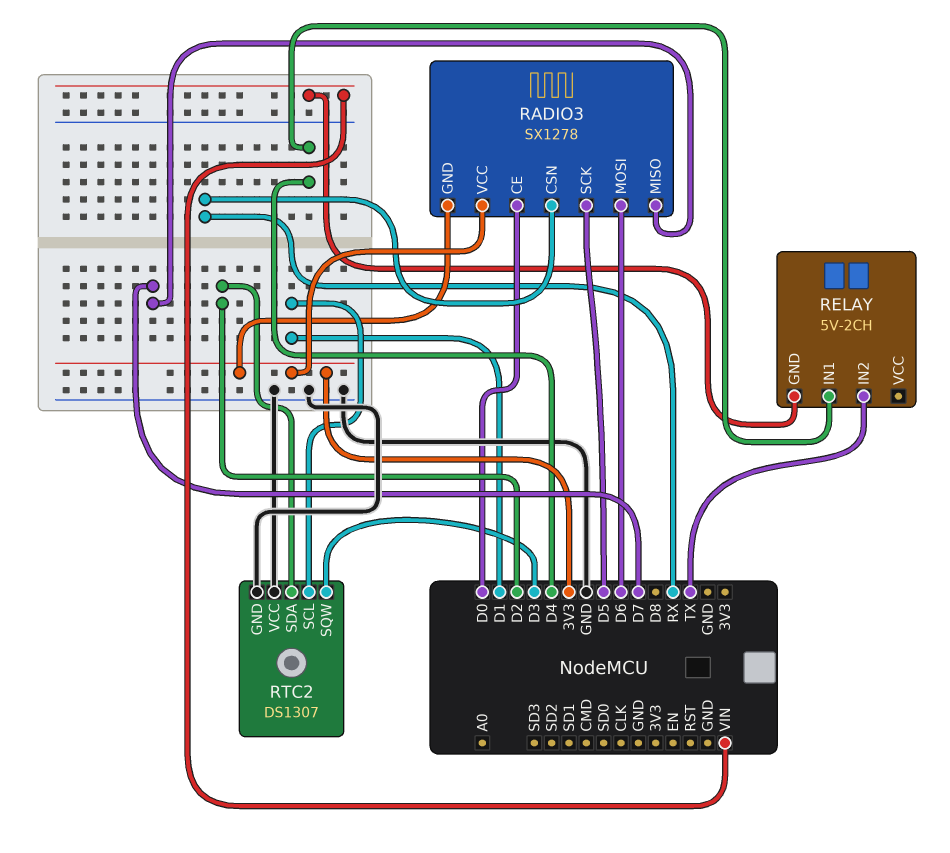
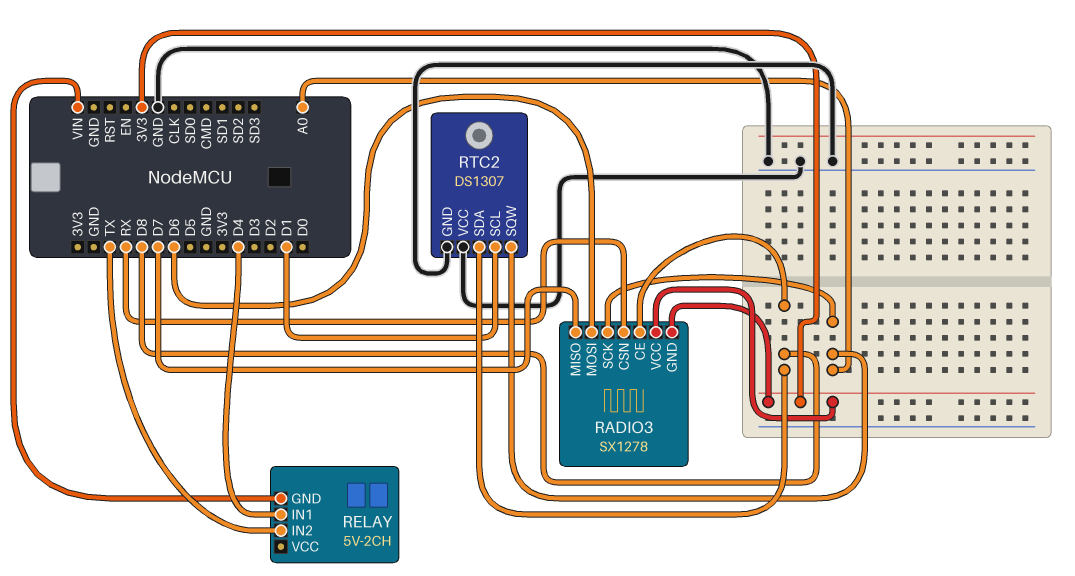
RADIO3 pin CE: D0 -> D8
RADIO3 pin SCK: D5 -> A0
RTC2 pin SDA: D2 -> D8
RTC2 pin SQW: D3 -> A0

